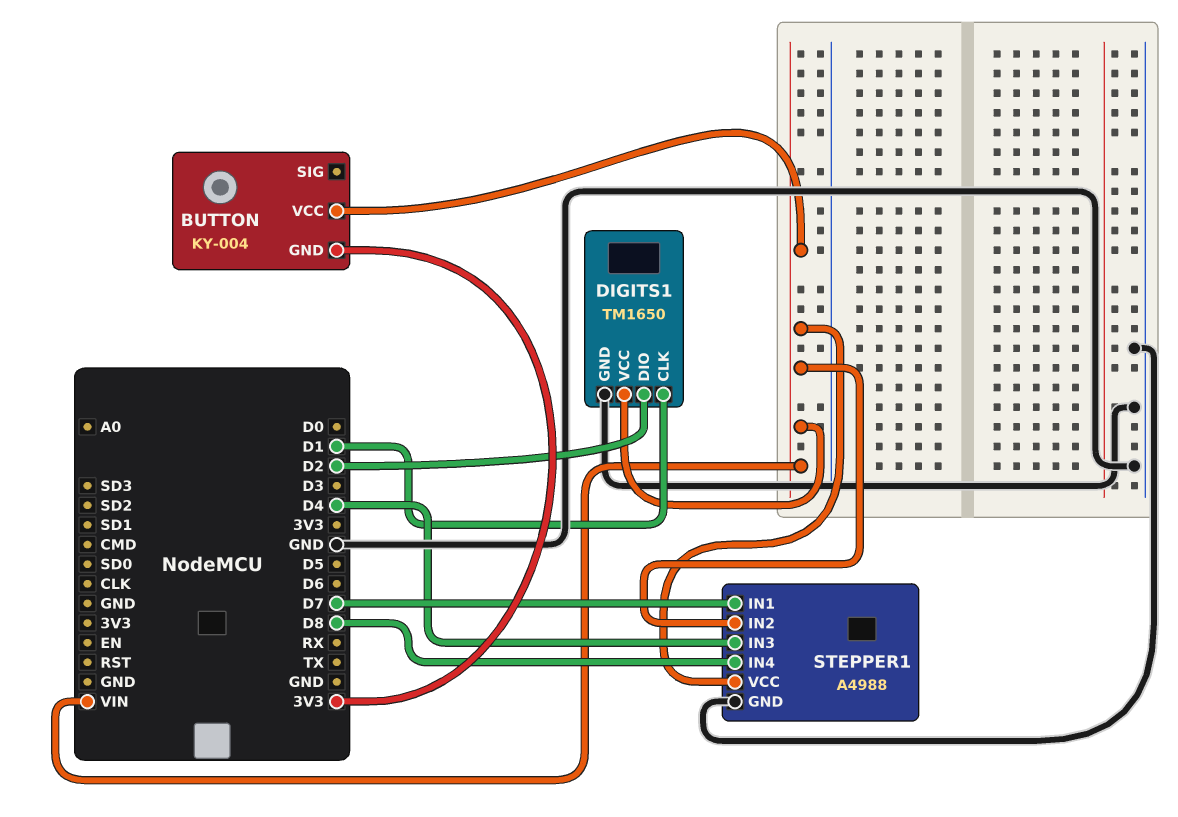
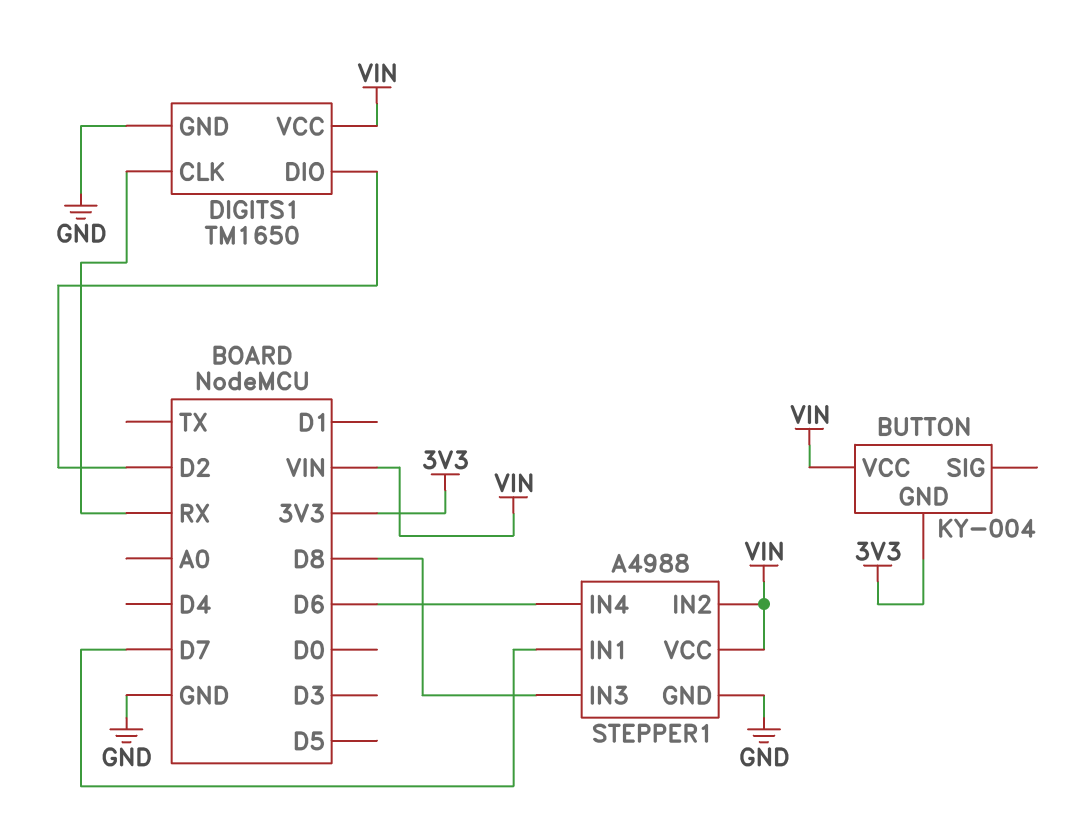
DIGITS1 pin CLK: D1 -> RX
STEPPER1 pin IN3: D4 -> D8
STEPPER1 pin IN4: D8 -> D6

